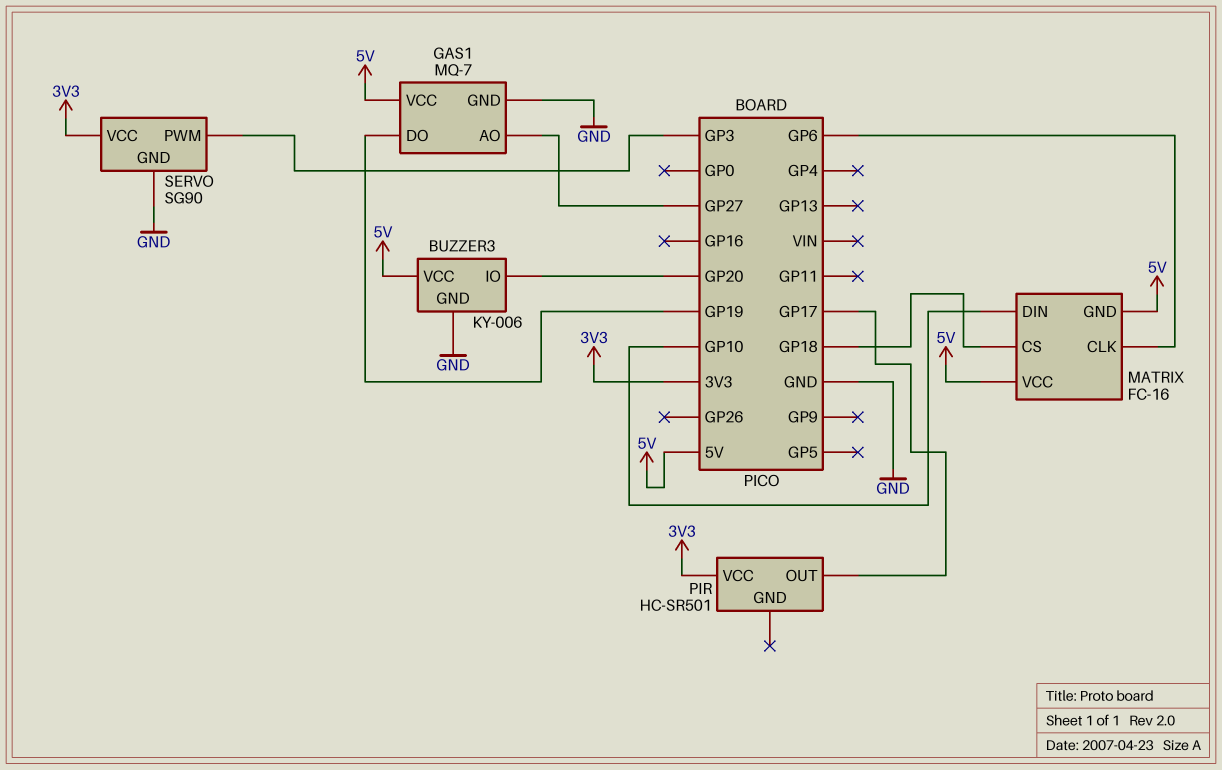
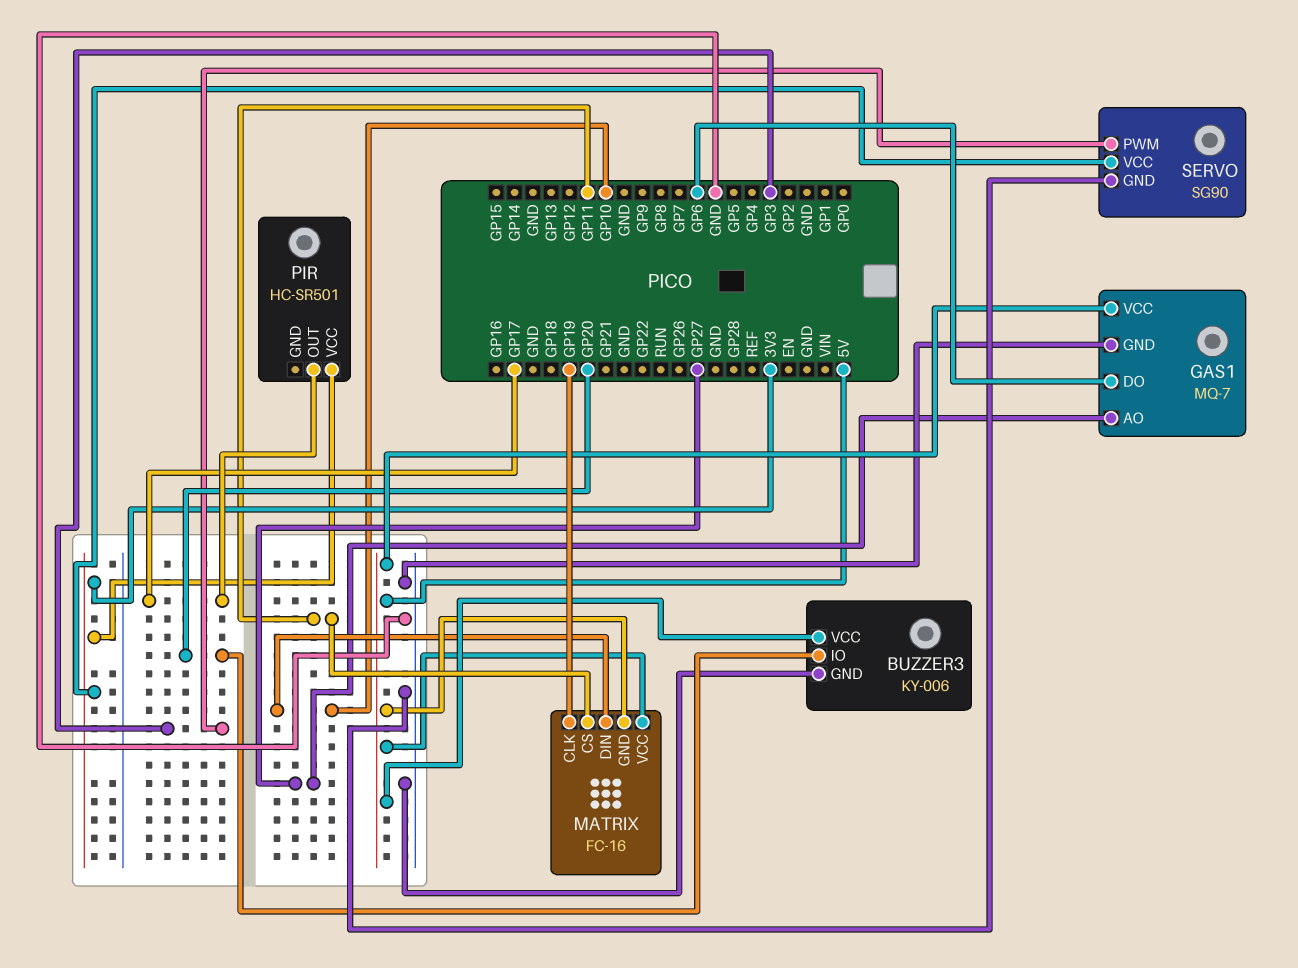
GAS1 pin DO: GP19 -> GP6
MATRIX pin CLK: GP6 -> GP19
MATRIX pin CS: GP18 -> GP11

